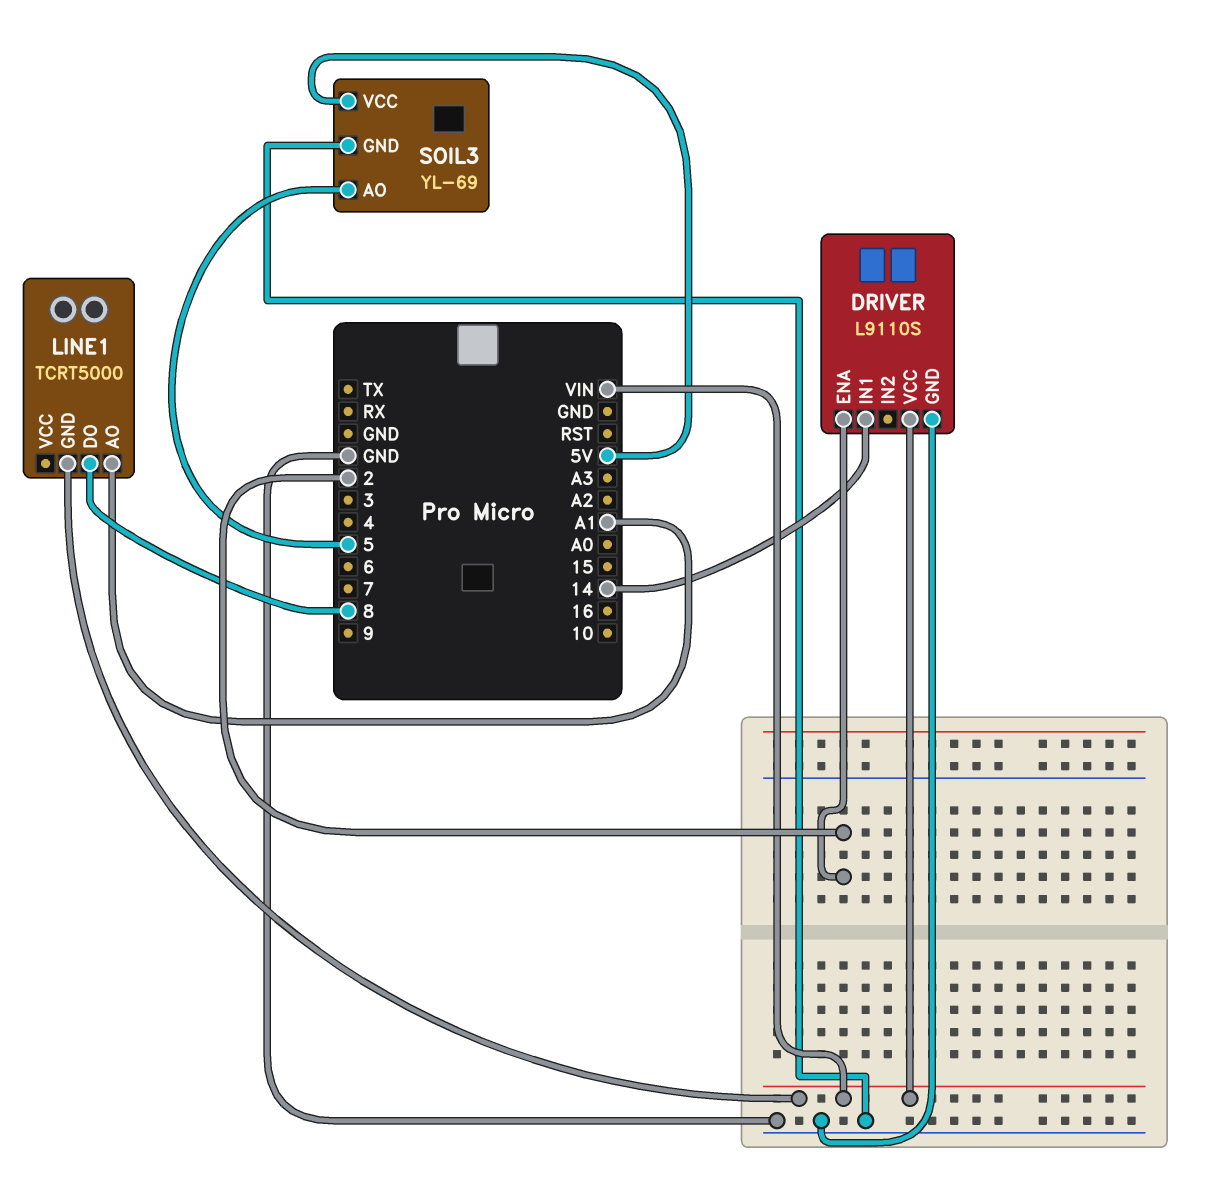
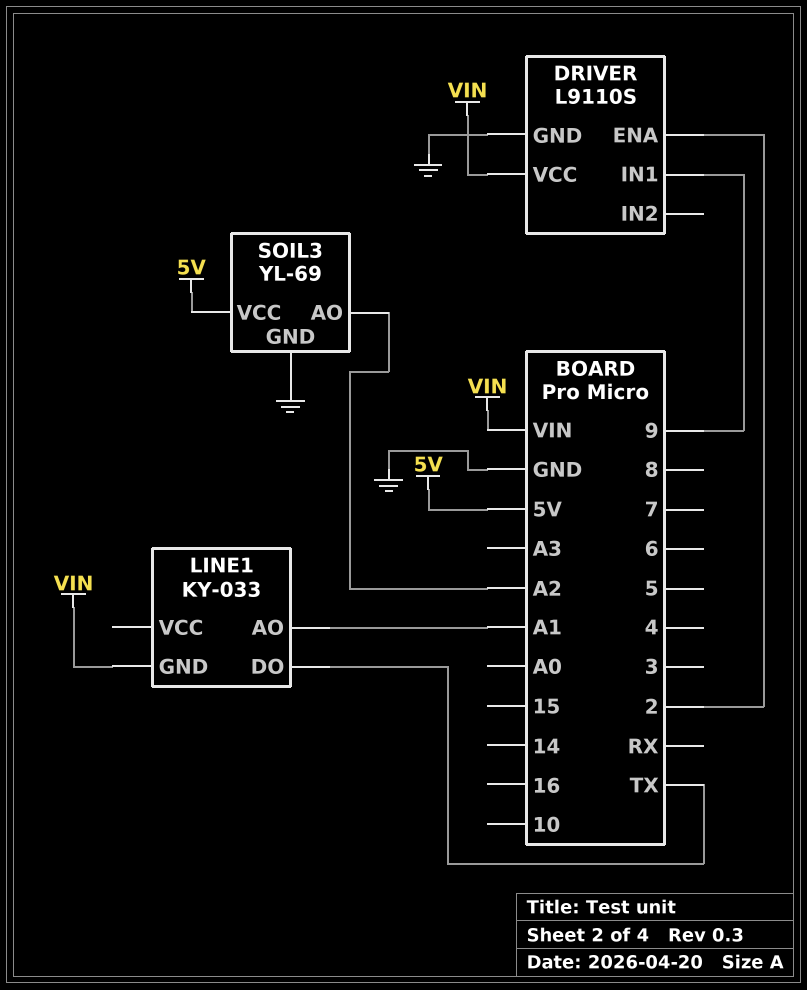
DRIVER pin IN1: 14 -> 9
LINE1: TCRT5000 -> KY-033
LINE1 pin DO: 8 -> TX
SOIL3 pin AO: 5 -> A2

